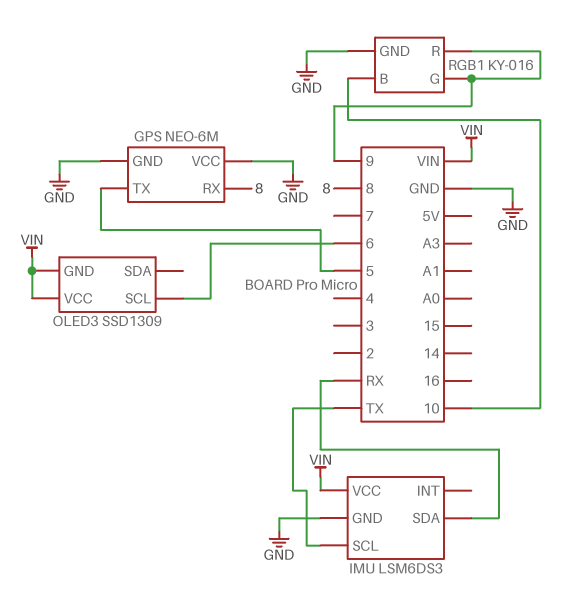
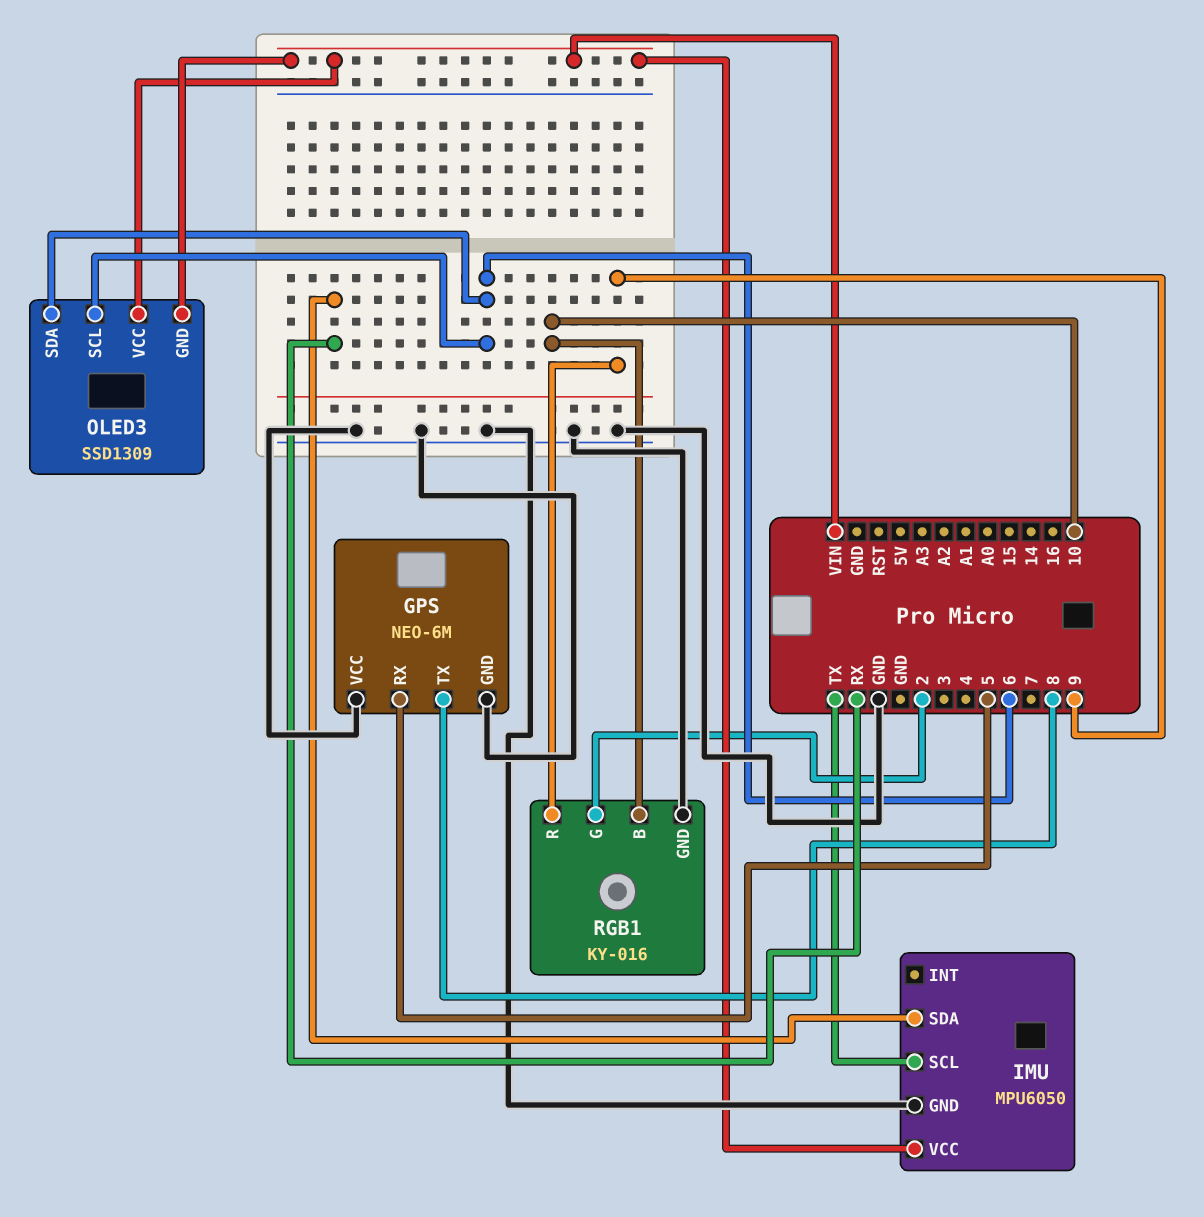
GPS pin RX: 8 -> 5
GPS pin TX: 5 -> 8
IMU: LSM6DS3 -> MPU6050
OLED3 pin SDA: none -> 6
RGB1 pin G: 9 -> 2

